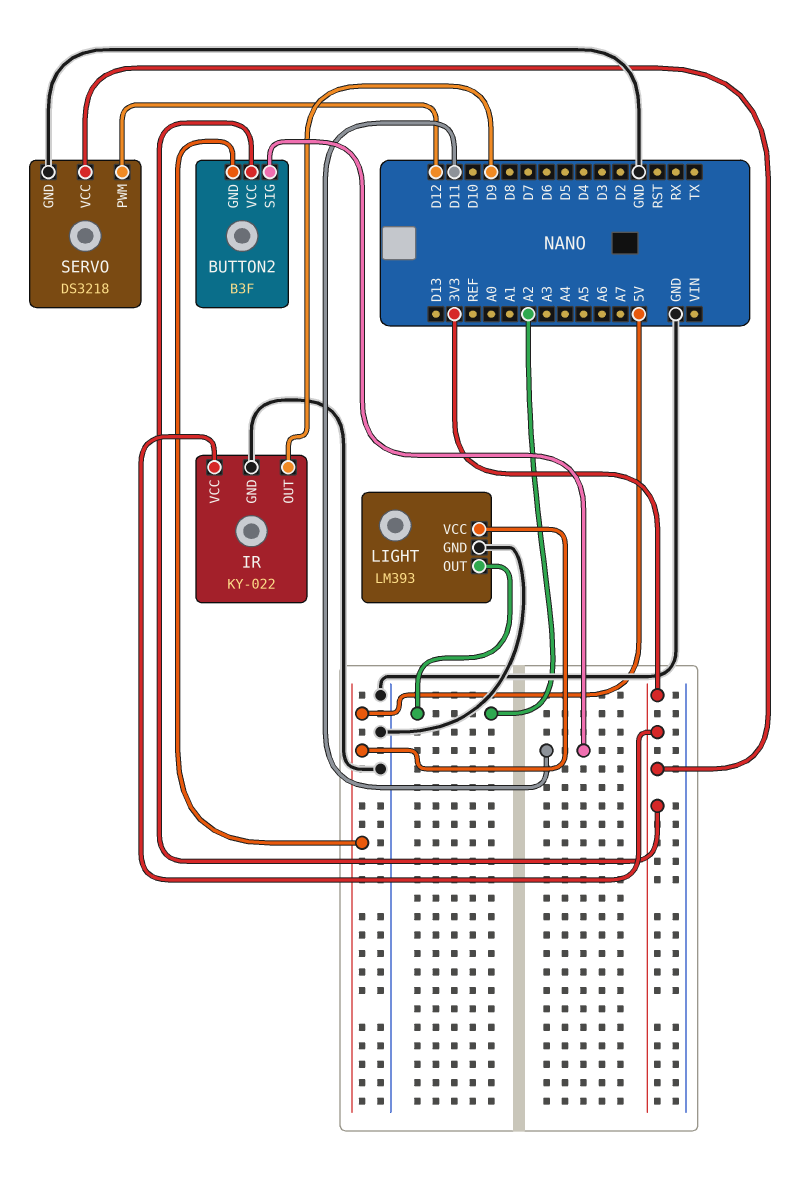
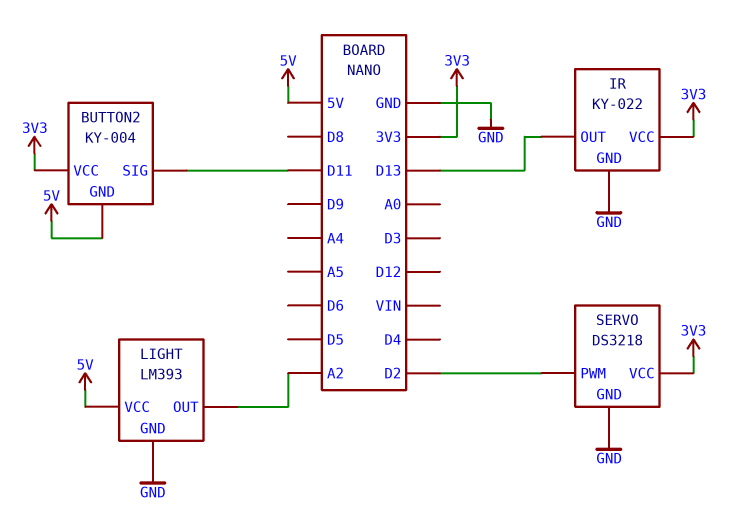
BUTTON2: B3F -> KY-004
IR pin OUT: D9 -> D13
SERVO pin PWM: D12 -> D2

